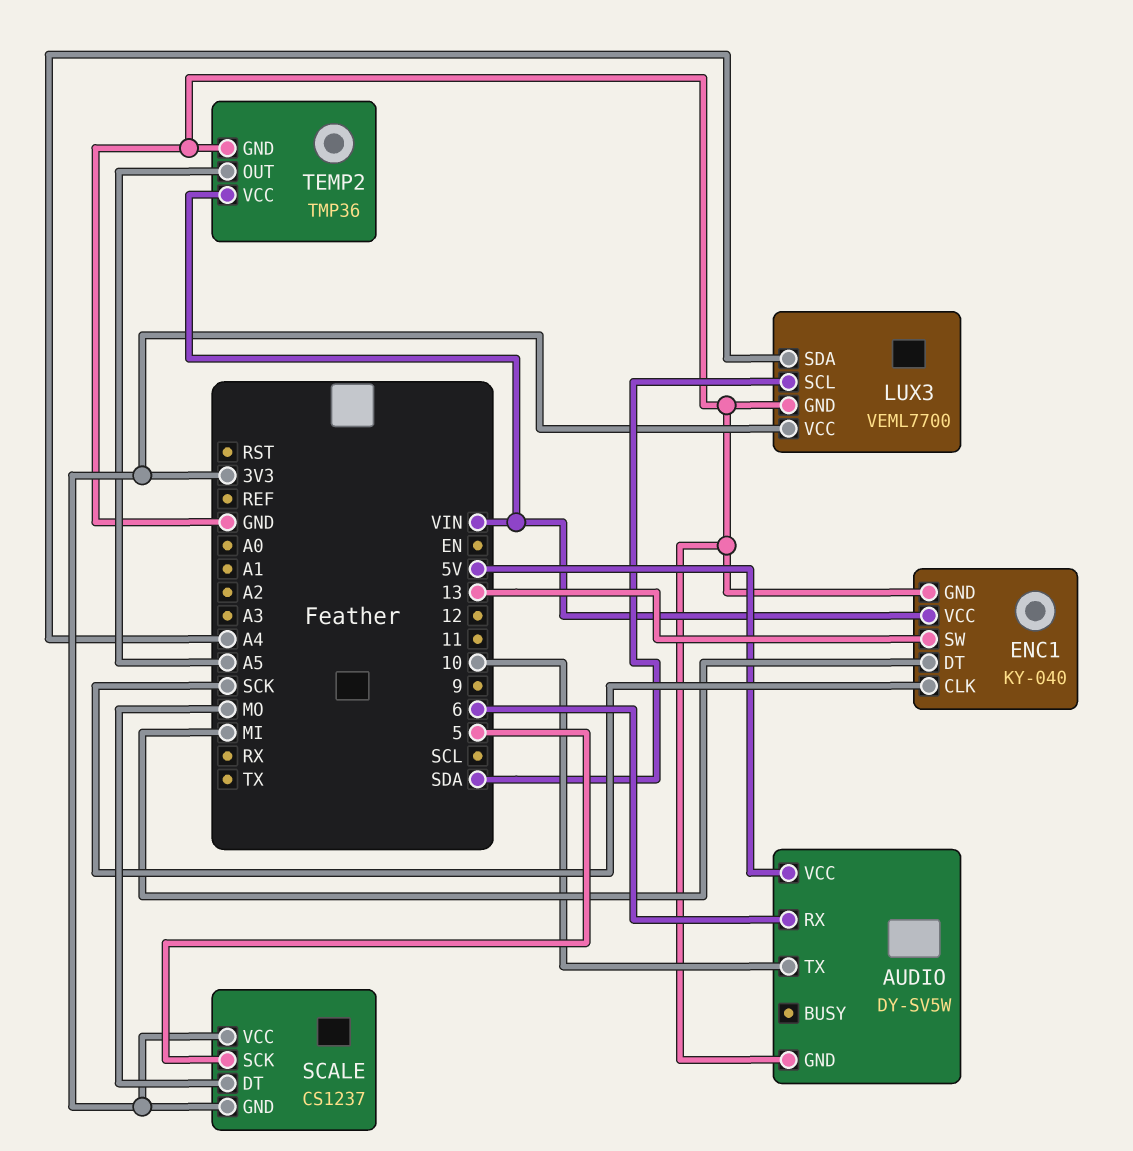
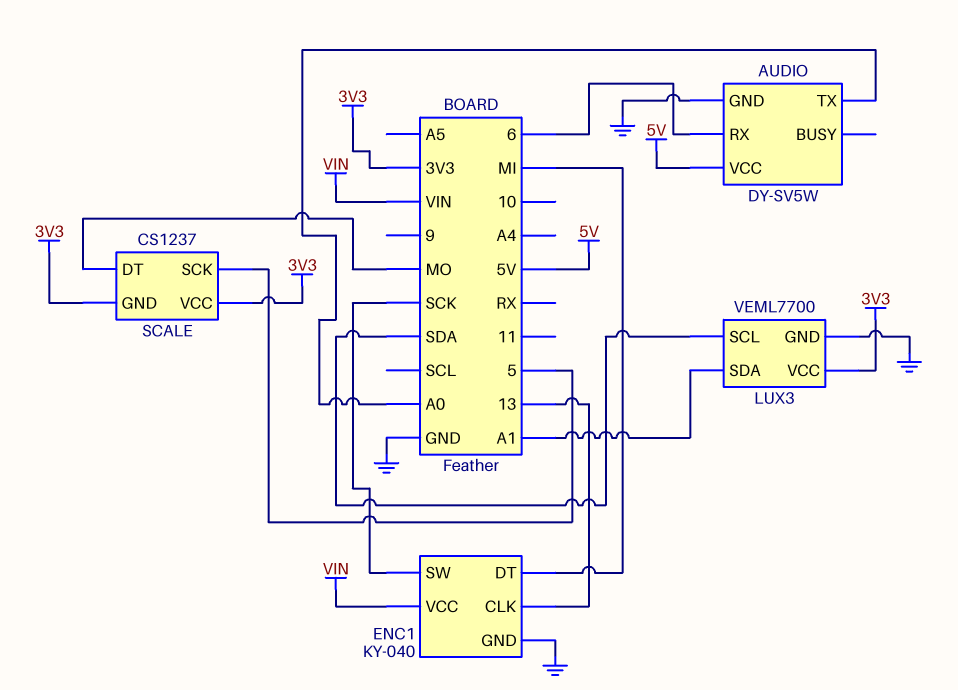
AUDIO pin TX: 10 -> A0
ENC1 pin CLK: SCK -> 13
ENC1 pin SW: 13 -> SCK
LUX3 pin SDA: A4 -> A1
TEMP2: TMP36 -> none
TEMP2 pin GND: GND -> none
TEMP2 pin OUT: A5 -> none
TEMP2 pin VCC: VIN -> none

